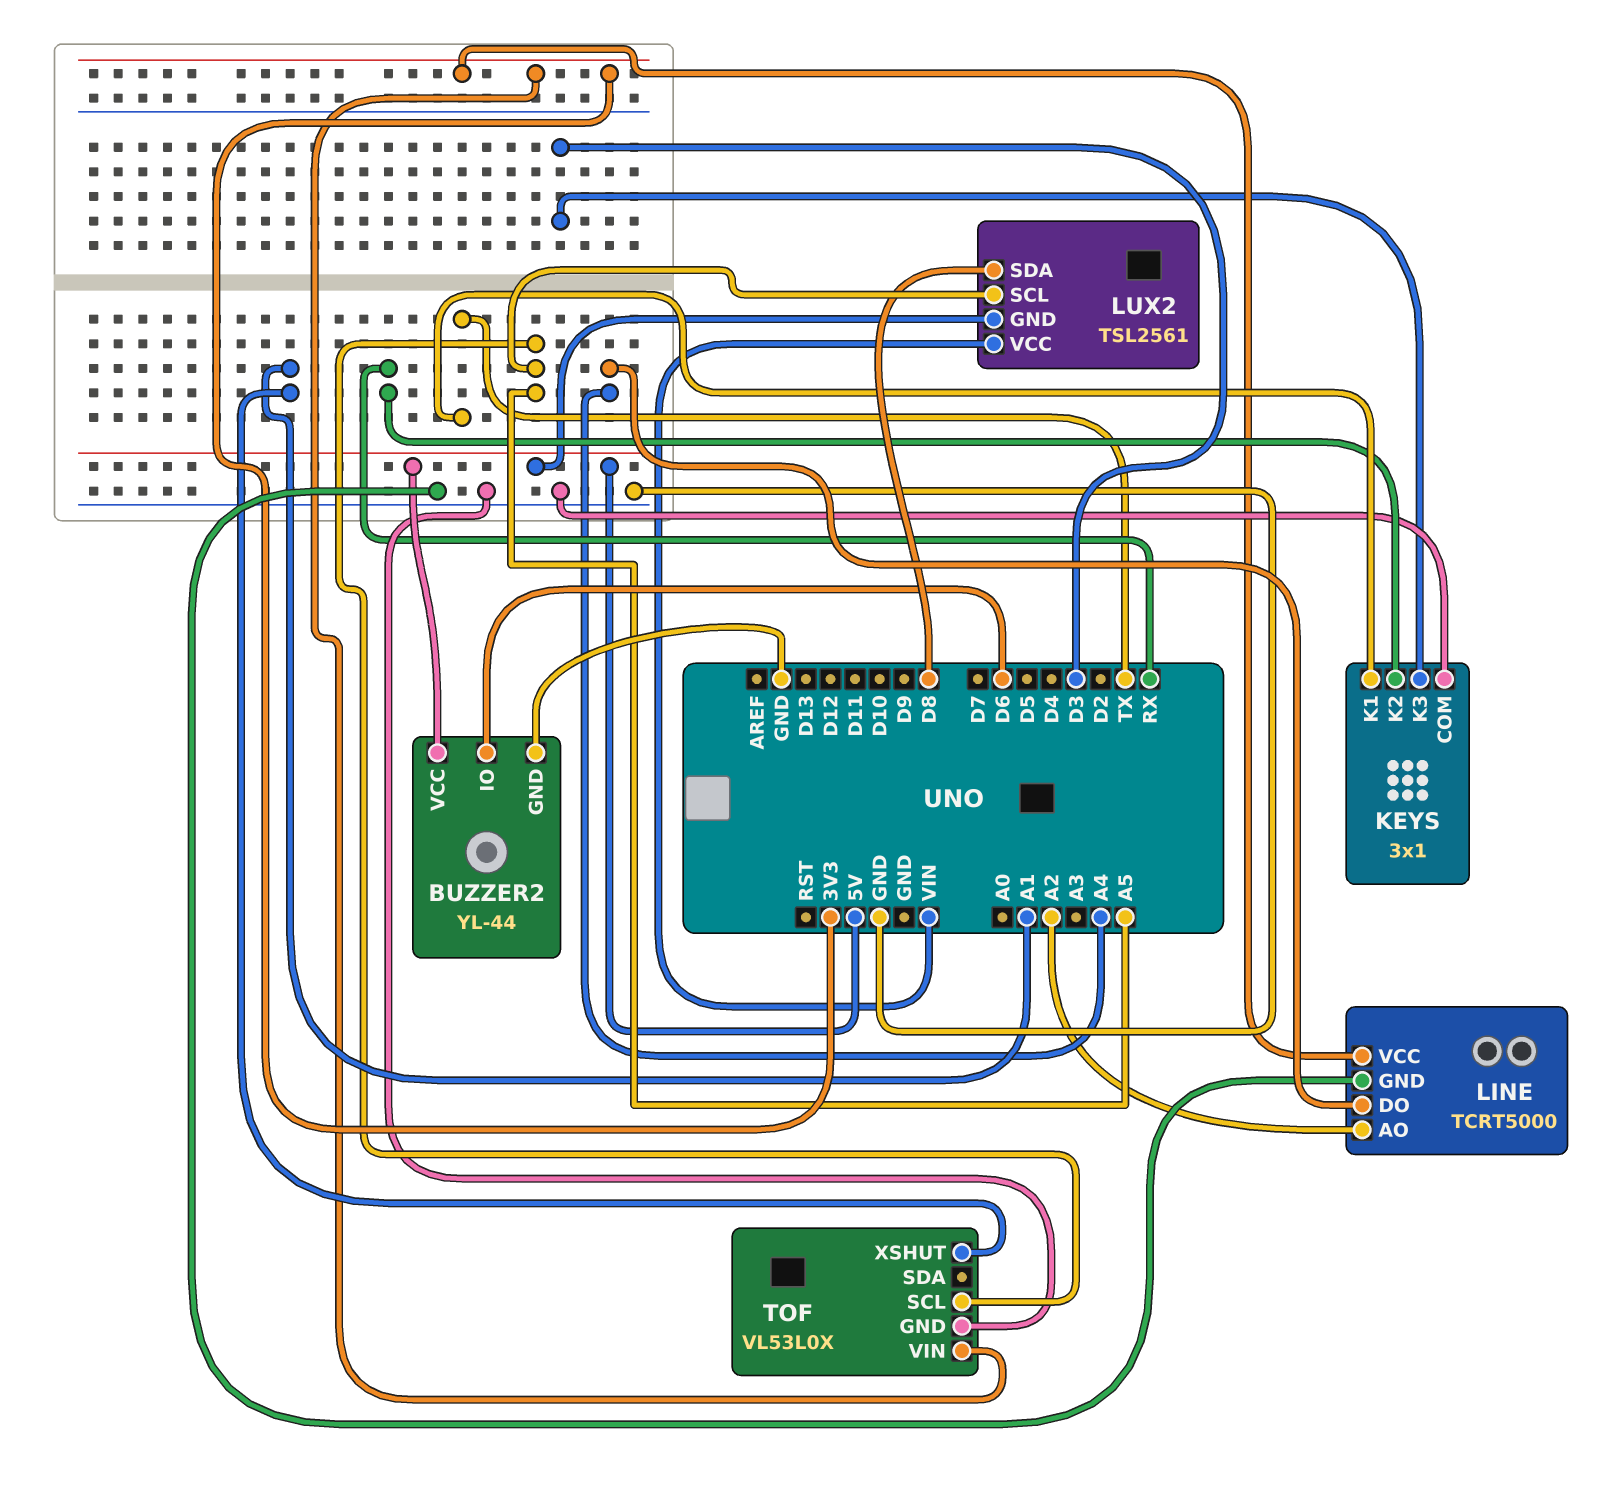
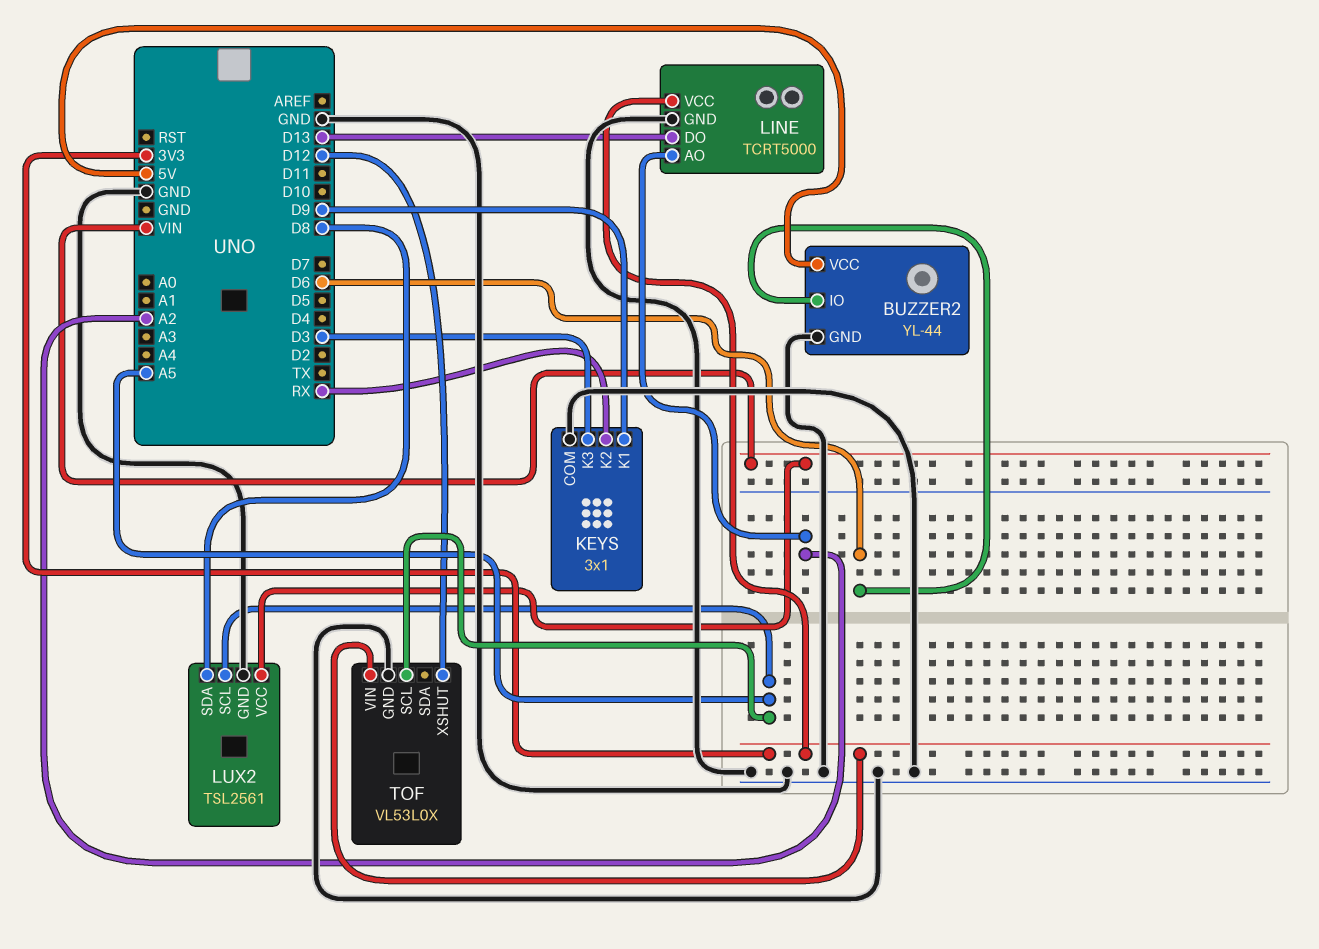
KEYS pin K1: TX -> D9
LINE pin DO: A4 -> D13
LUX2 pin GND: 5V -> GND
TOF pin XSHUT: A1 -> D12

